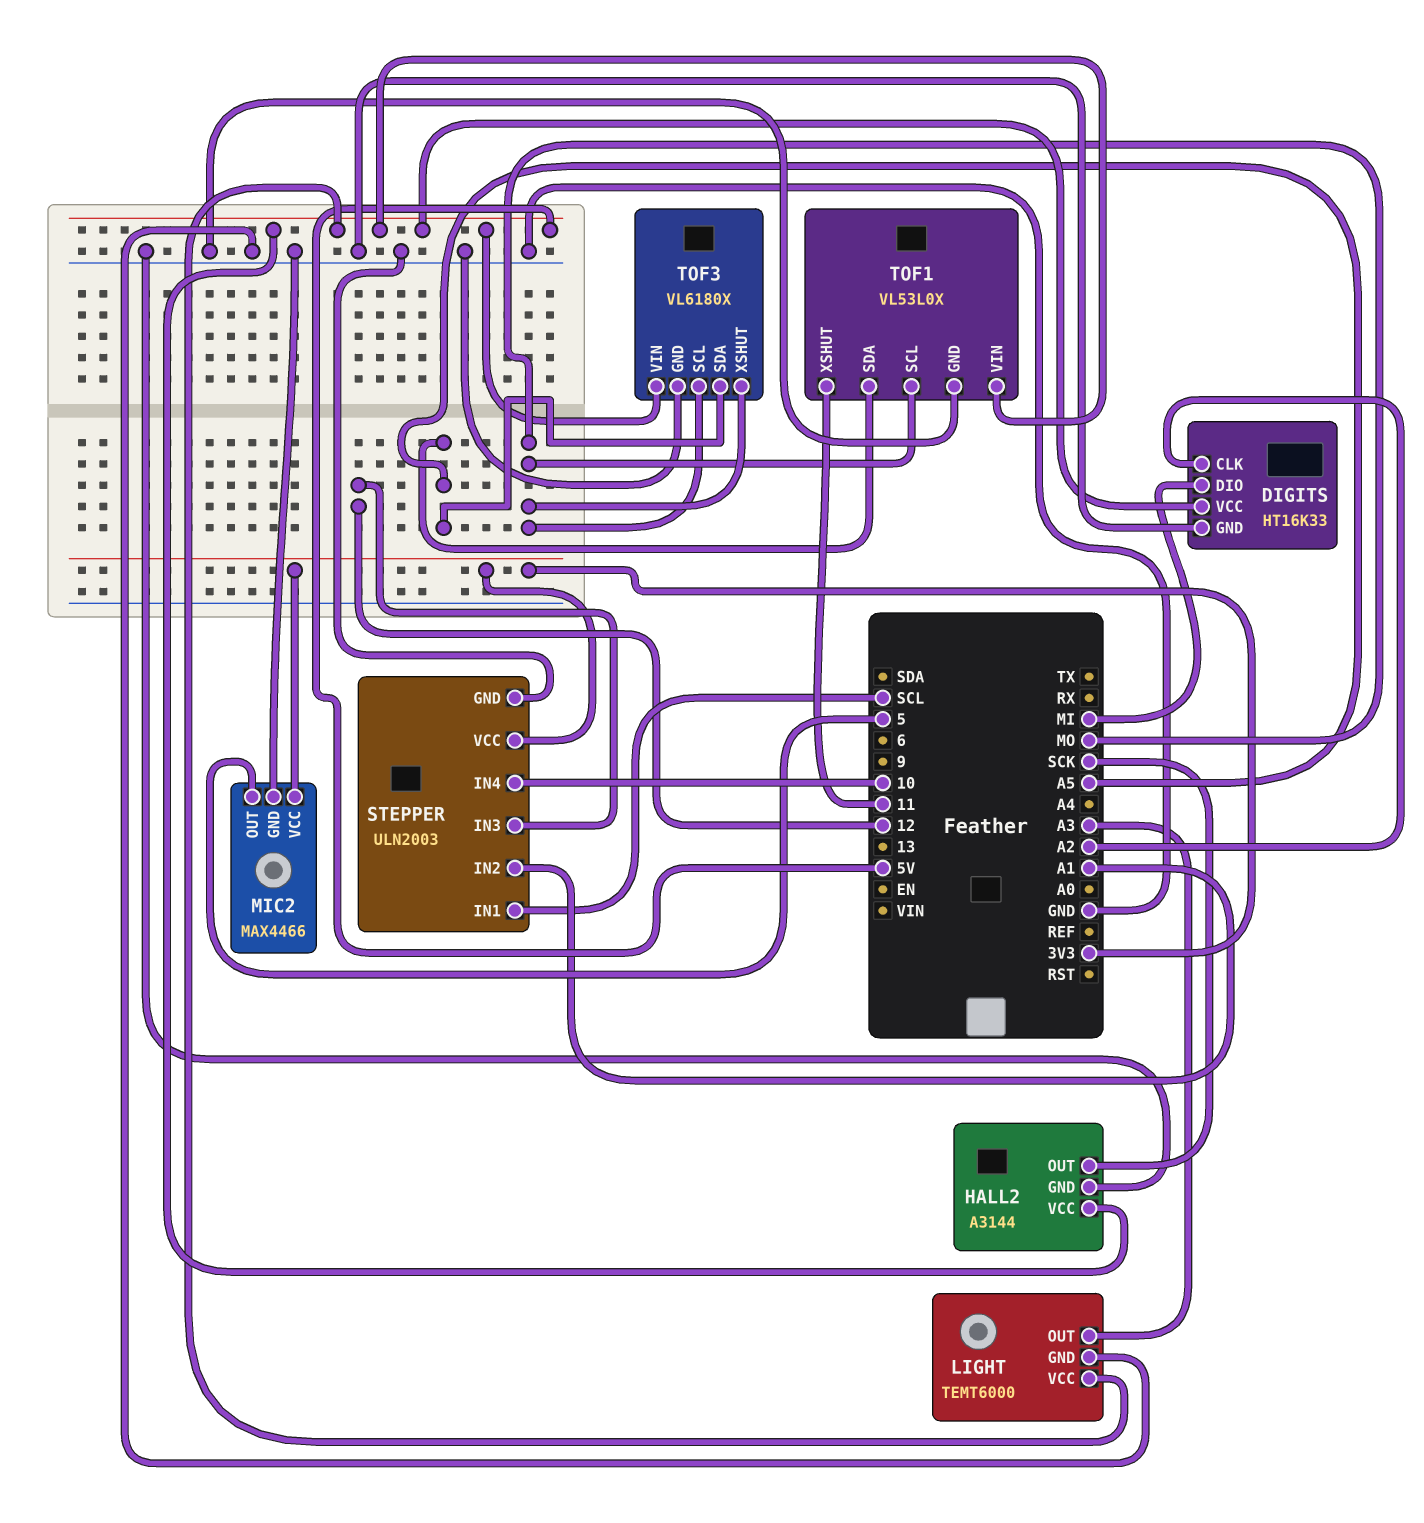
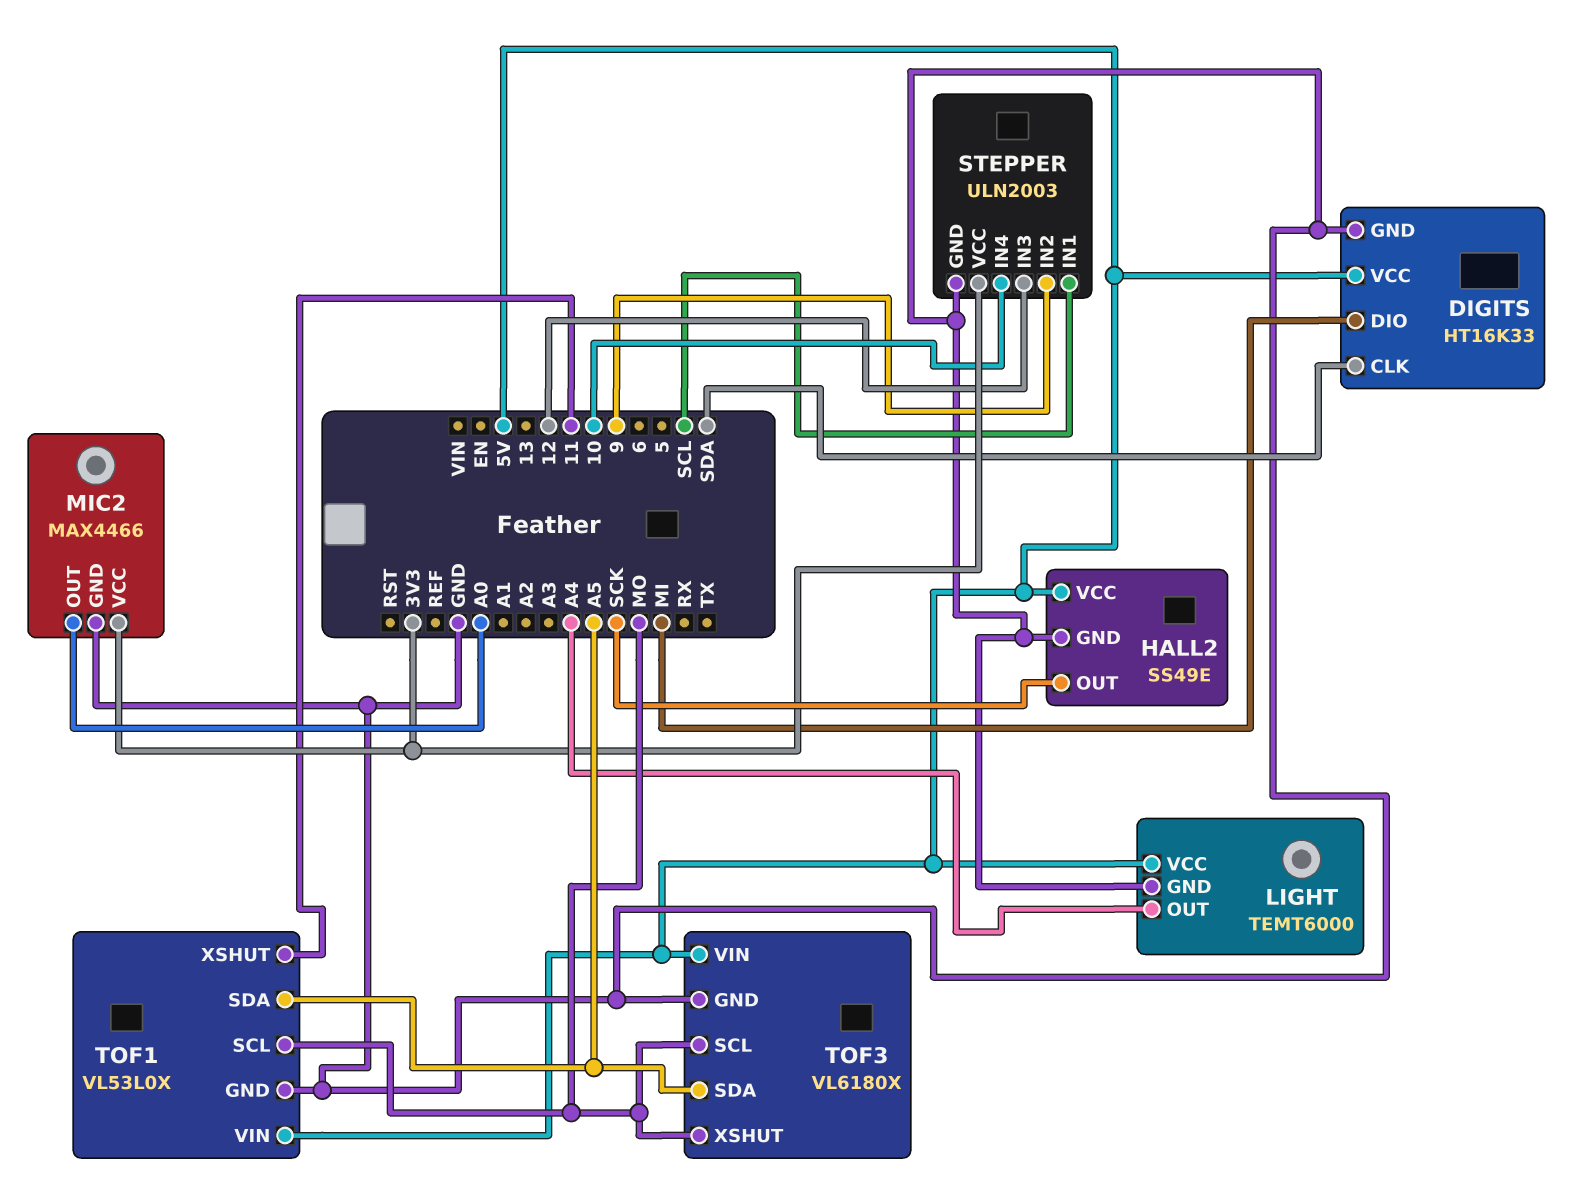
DIGITS pin CLK: A2 -> SDA
HALL2: A3144 -> SS49E
LIGHT pin OUT: A3 -> A4
MIC2 pin OUT: 5 -> A0
STEPPER pin IN2: A1 -> 9

